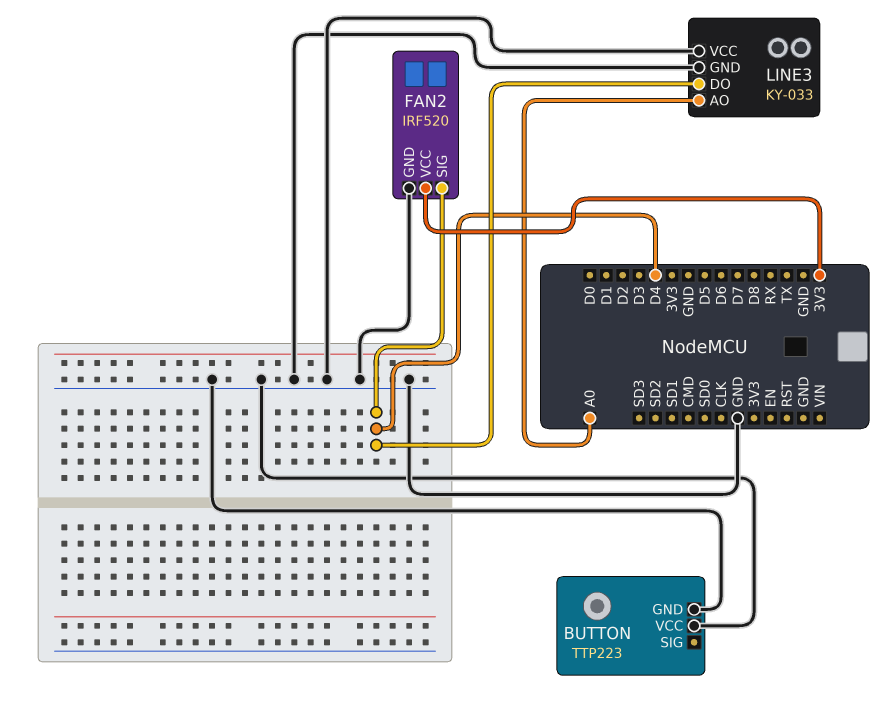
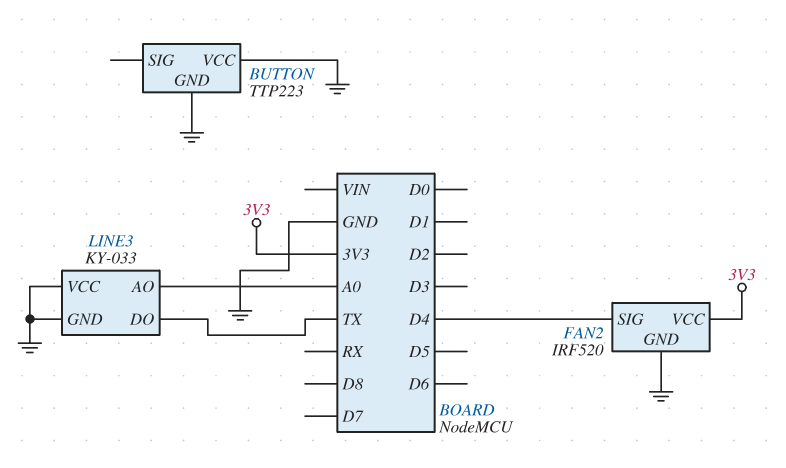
LINE3 pin DO: D4 -> TX

